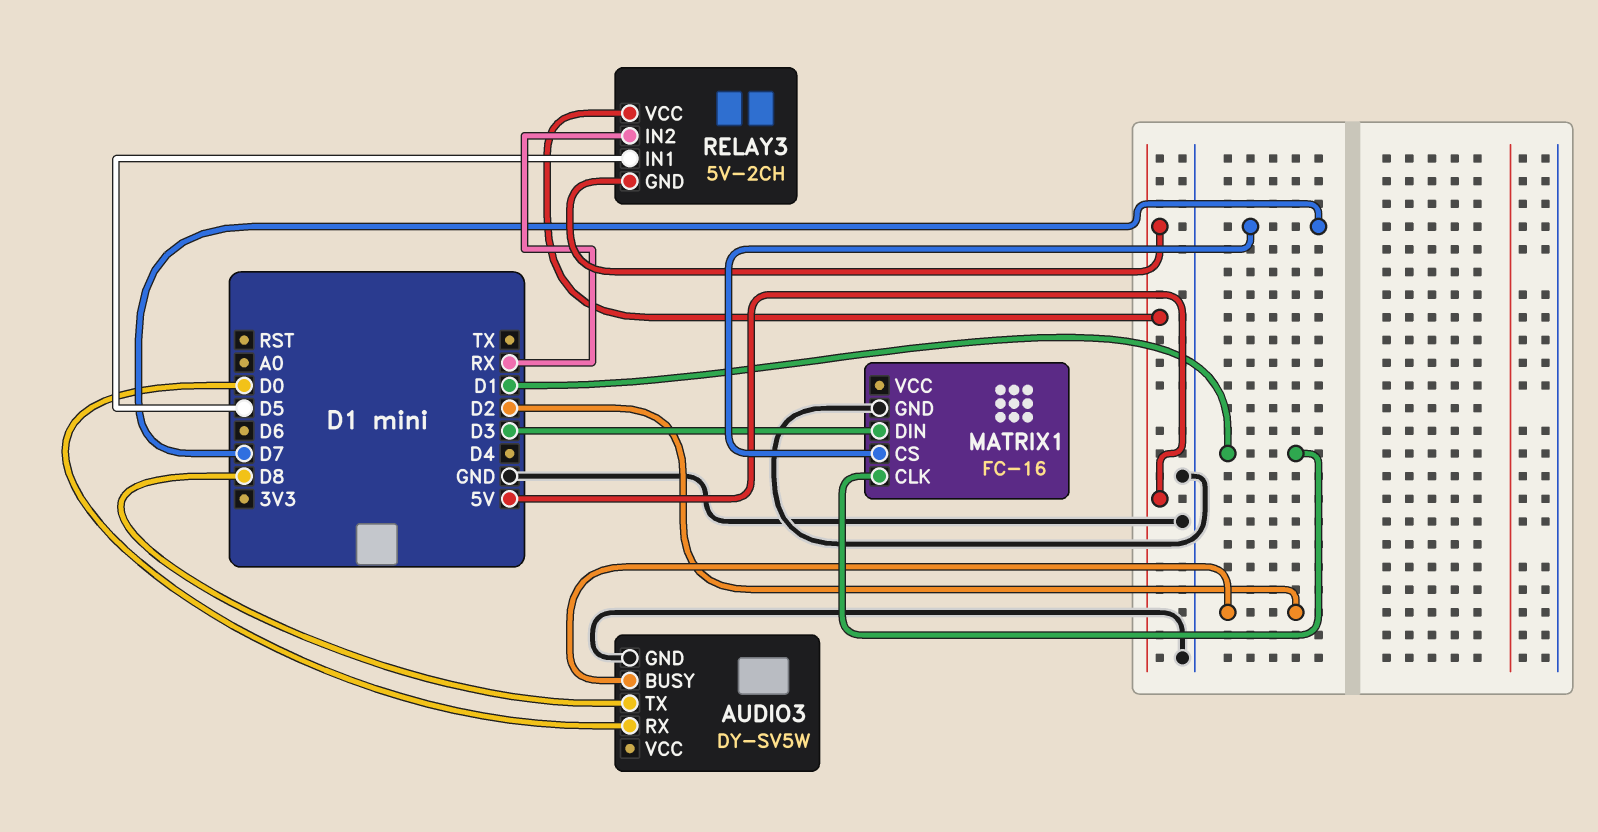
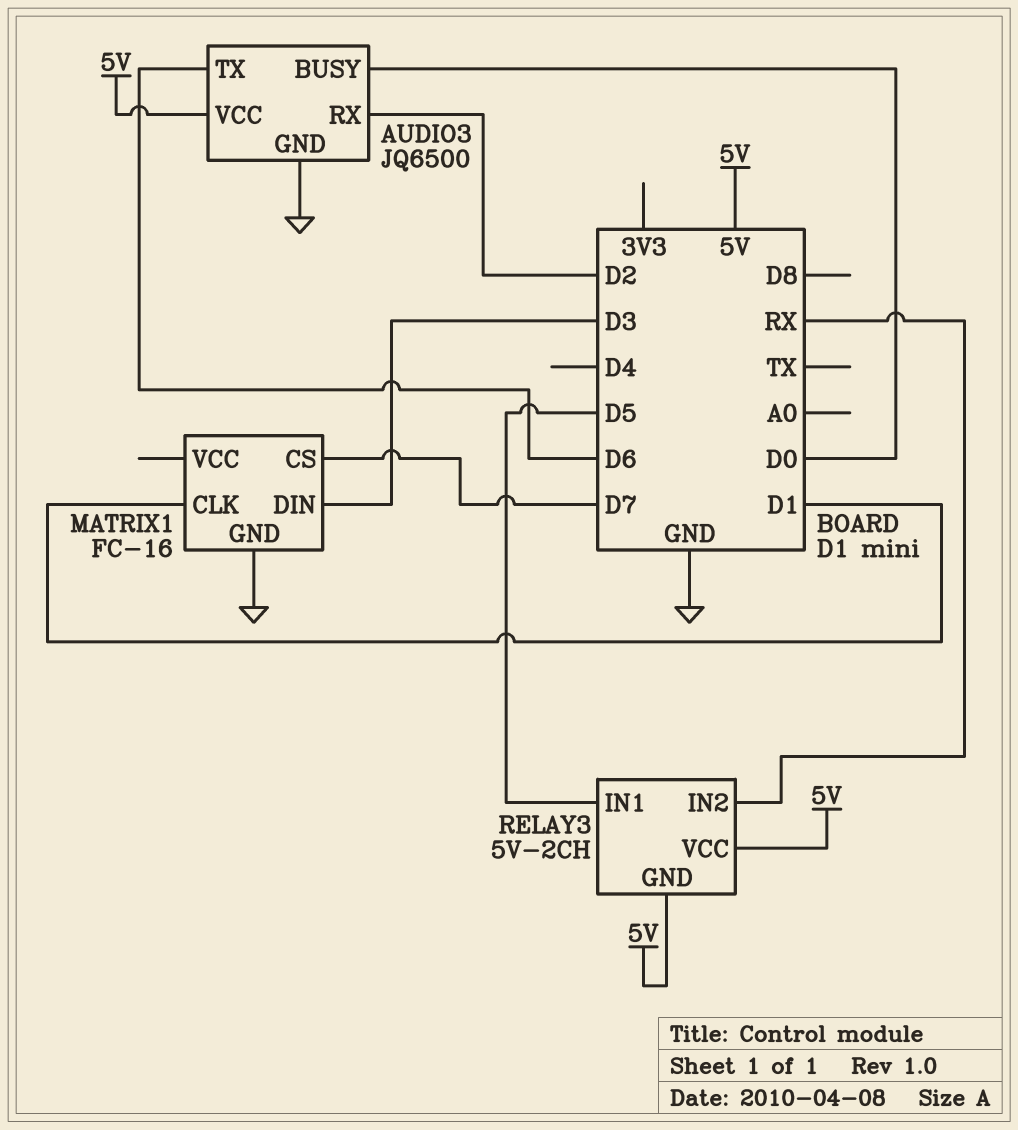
AUDIO3: DY-SV5W -> JQ6500
AUDIO3 pin BUSY: D2 -> D0
AUDIO3 pin RX: D0 -> D2
AUDIO3 pin TX: D8 -> D6
AUDIO3 pin VCC: none -> 5V

